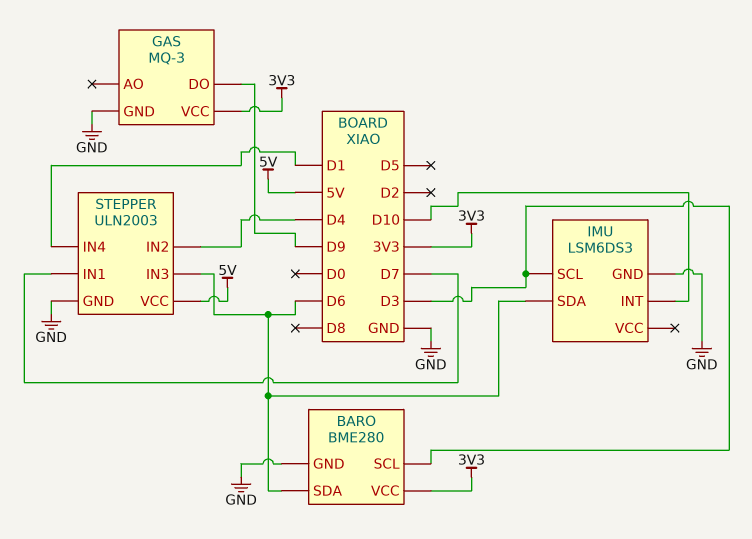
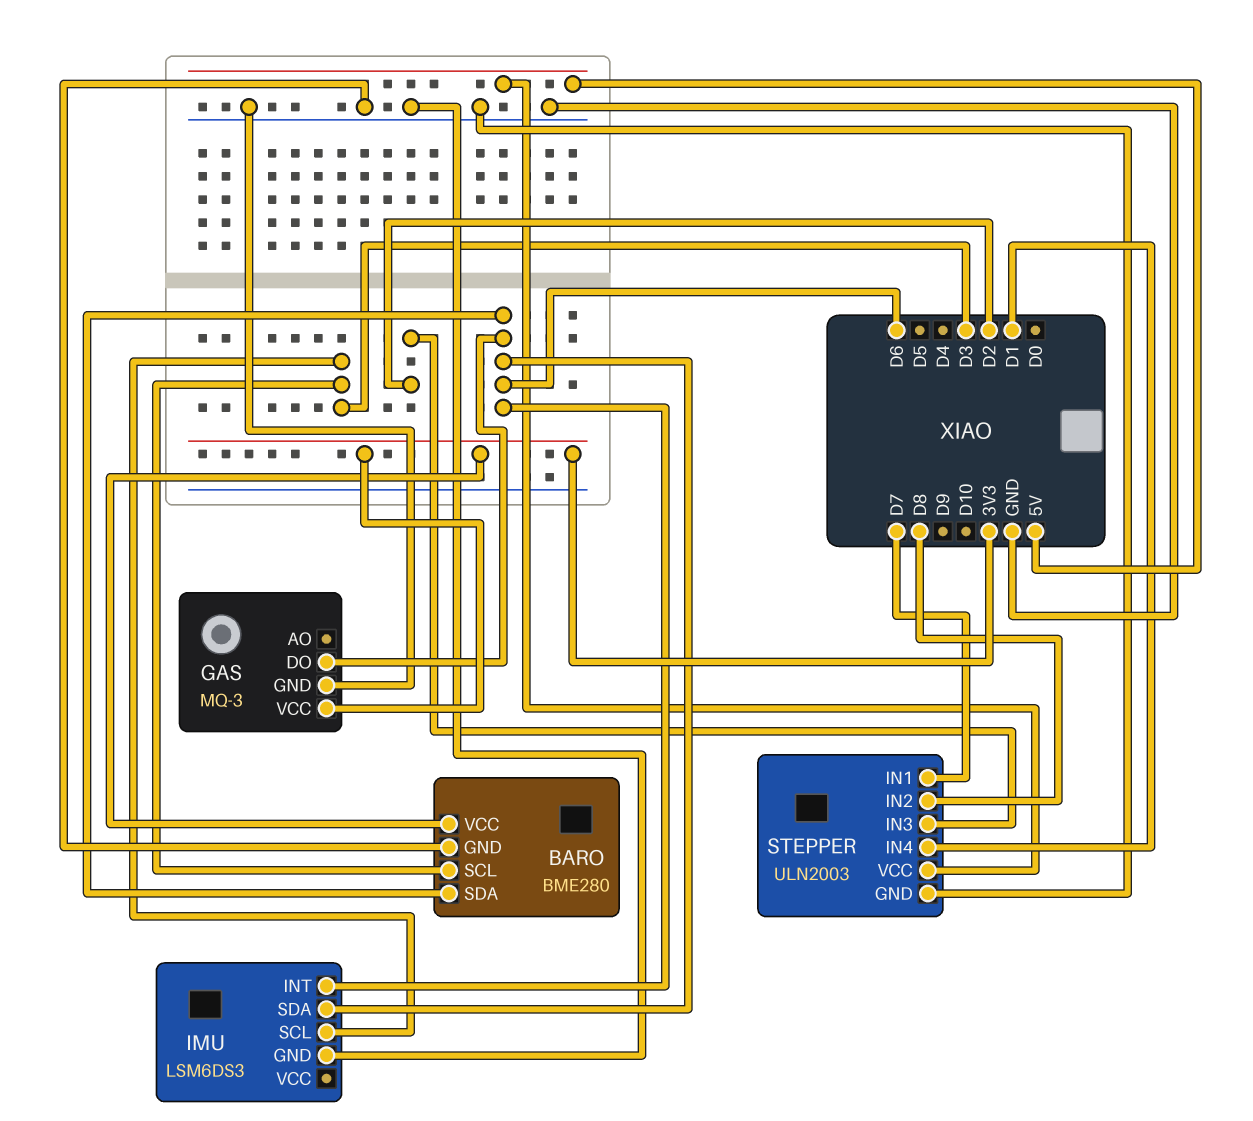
GAS pin DO: D9 -> D6
IMU pin INT: D10 -> D6
STEPPER pin IN2: D4 -> D8
STEPPER pin IN3: D6 -> D2

